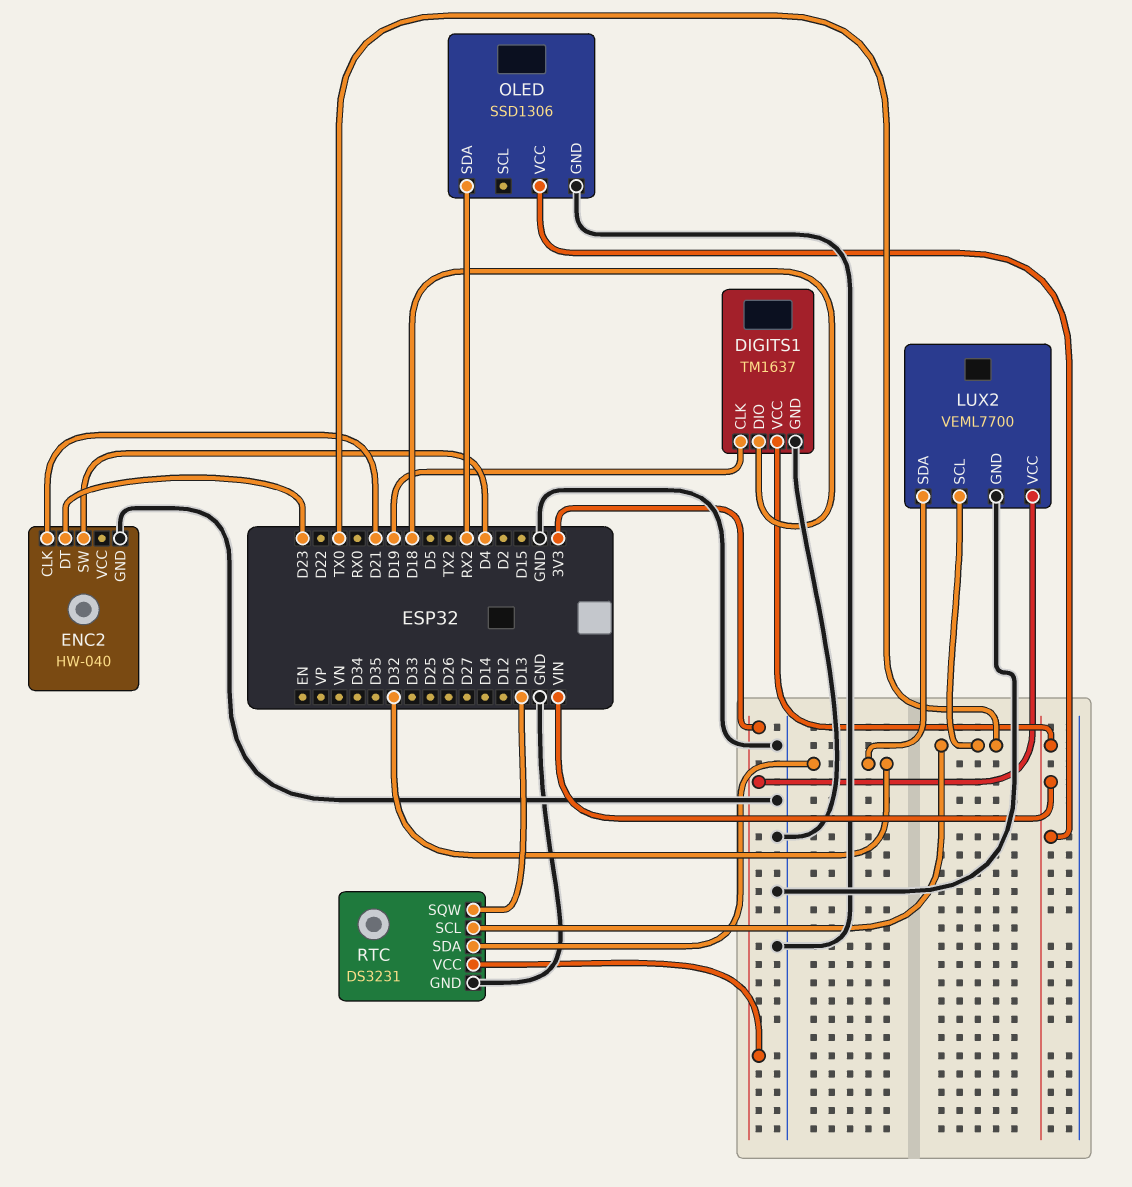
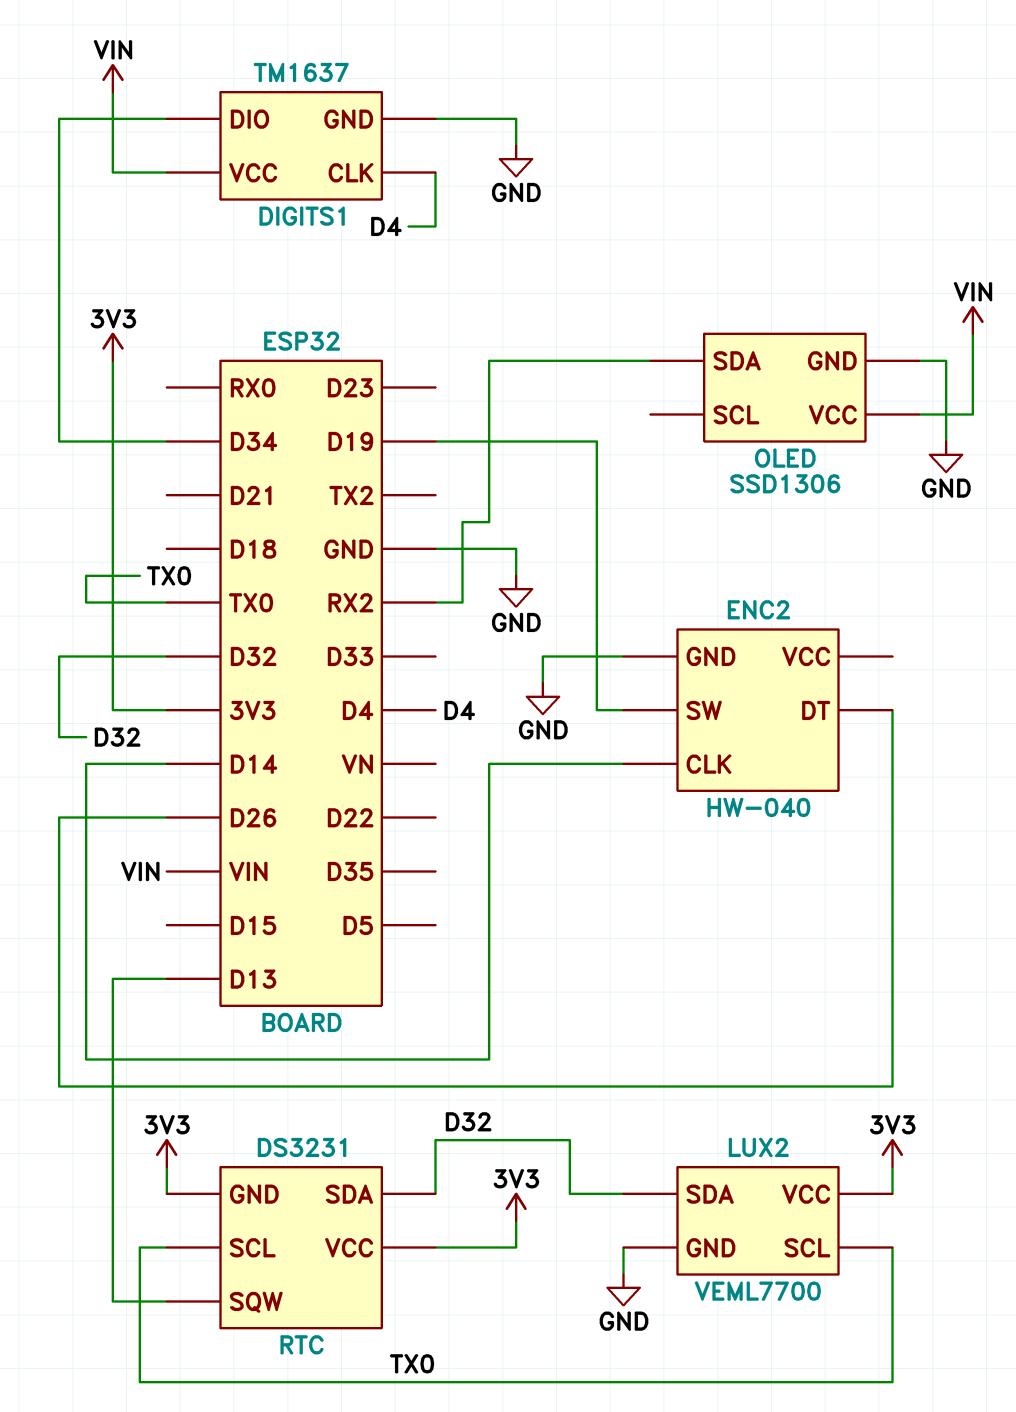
DIGITS1 pin CLK: D19 -> D4
DIGITS1 pin DIO: D18 -> D34
ENC2 pin CLK: D21 -> D14
ENC2 pin DT: D23 -> D26
ENC2 pin SW: D4 -> D19
RTC pin GND: GND -> 3V3

